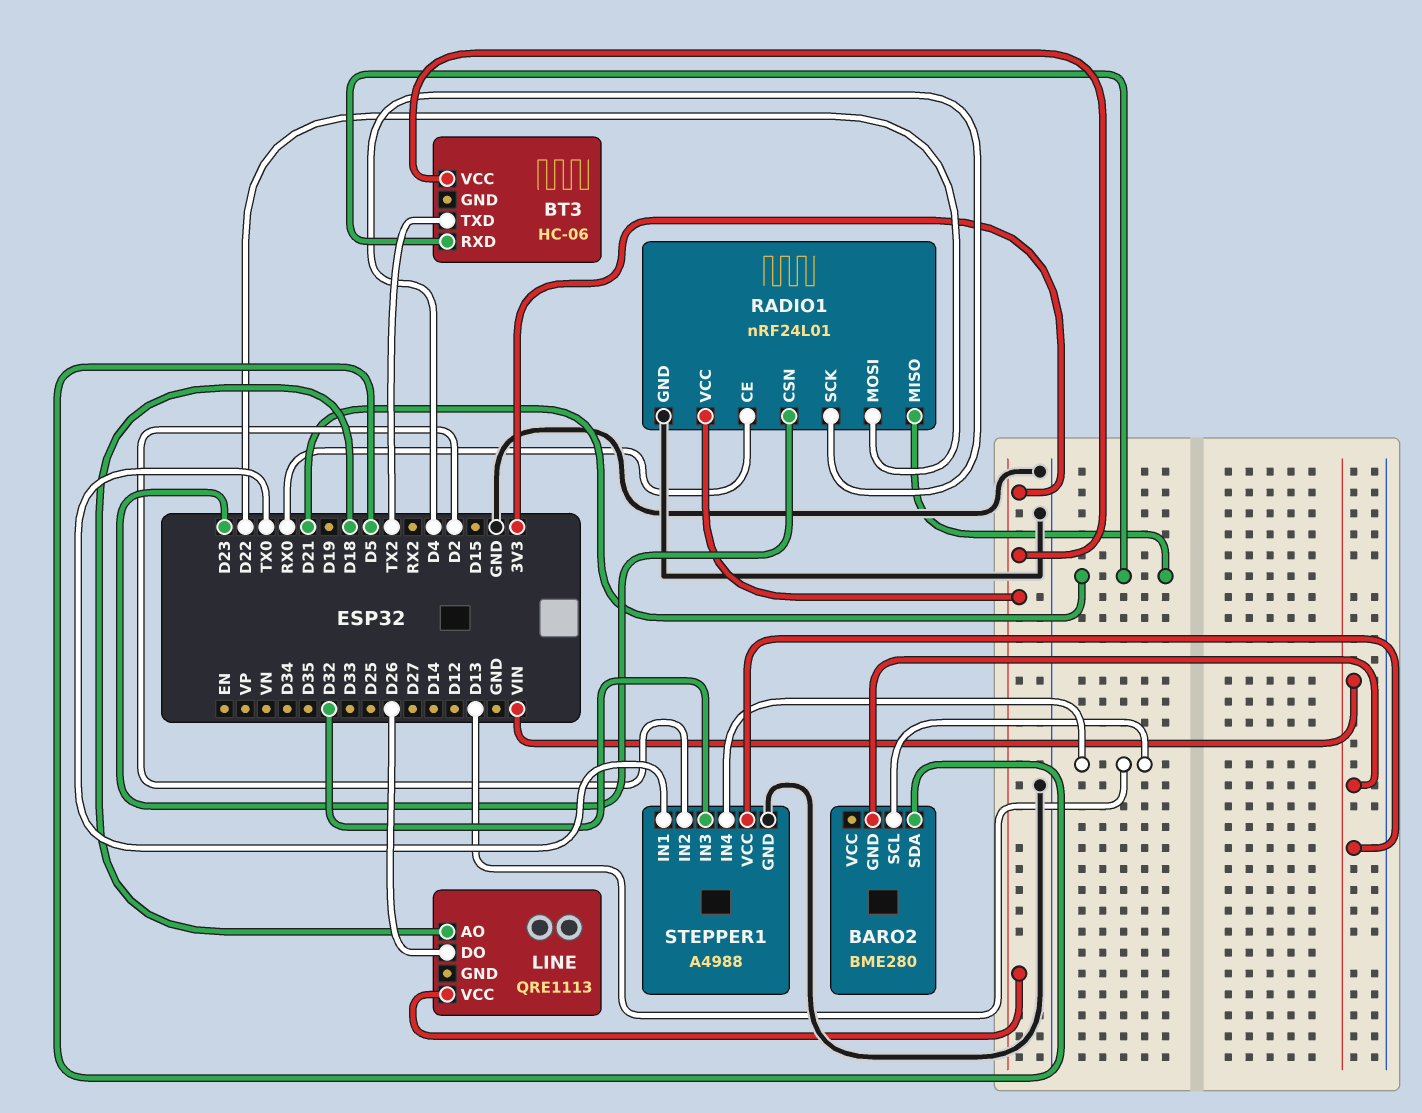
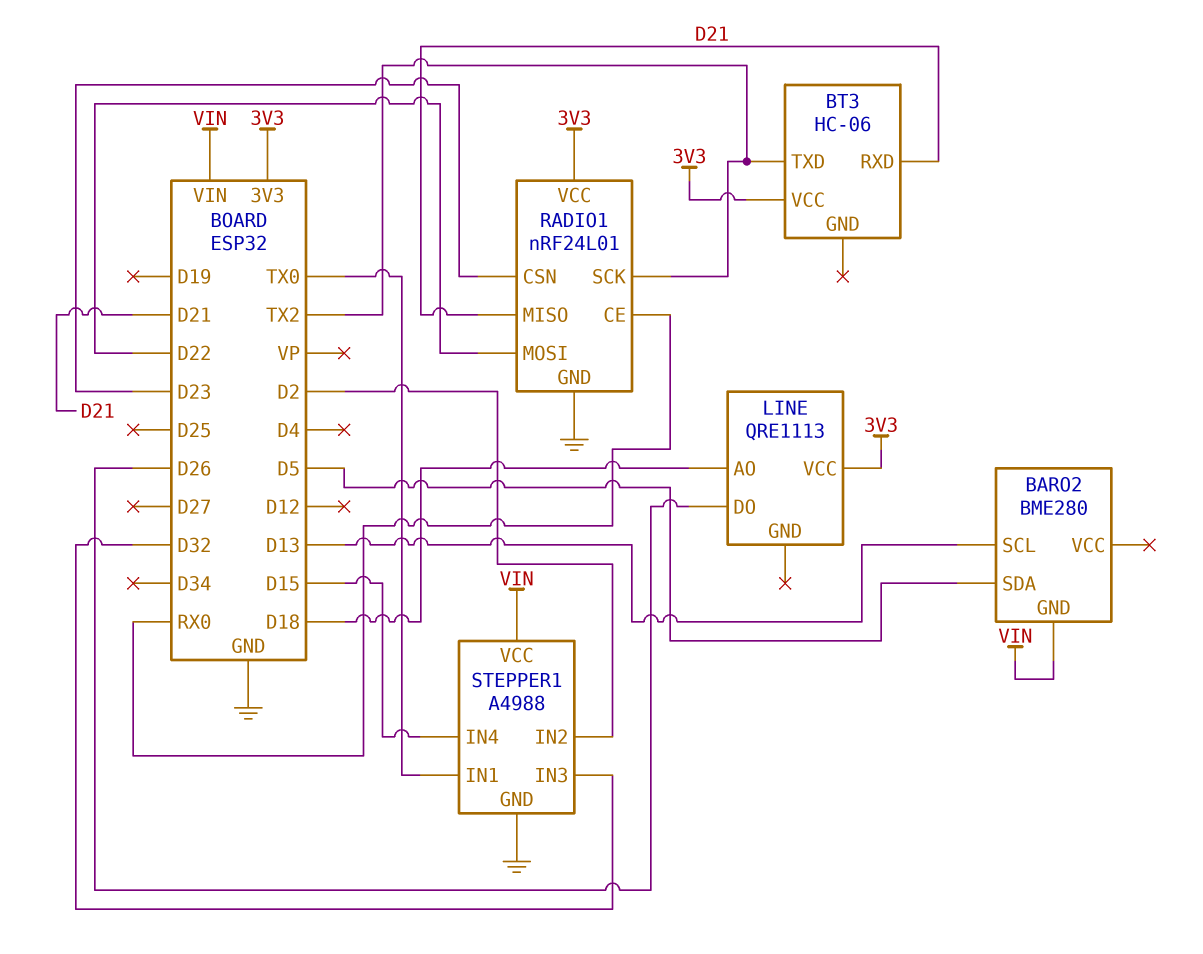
RADIO1 pin SCK: D4 -> TX2
STEPPER1 pin IN4: D13 -> D15

